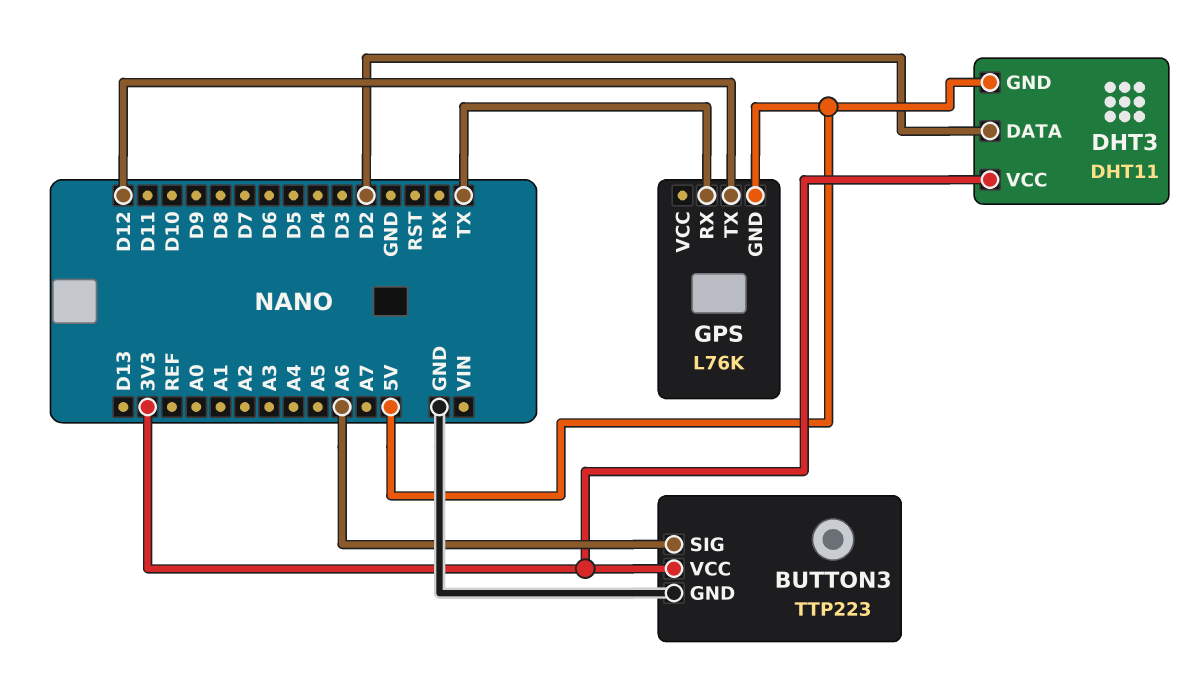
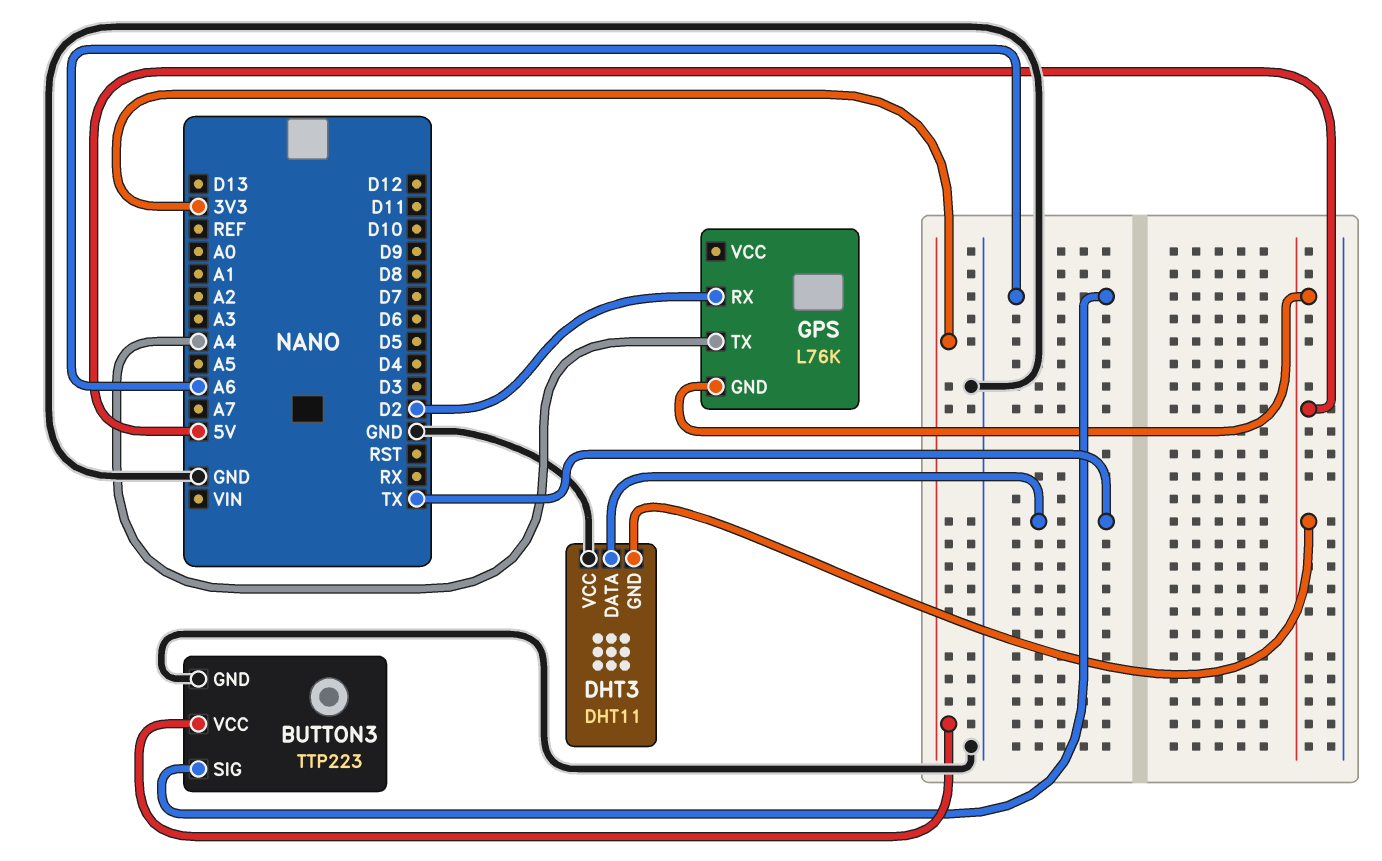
DHT3 pin DATA: D2 -> TX
DHT3 pin VCC: 3V3 -> GND
GPS pin RX: TX -> D2
GPS pin TX: D12 -> A4

